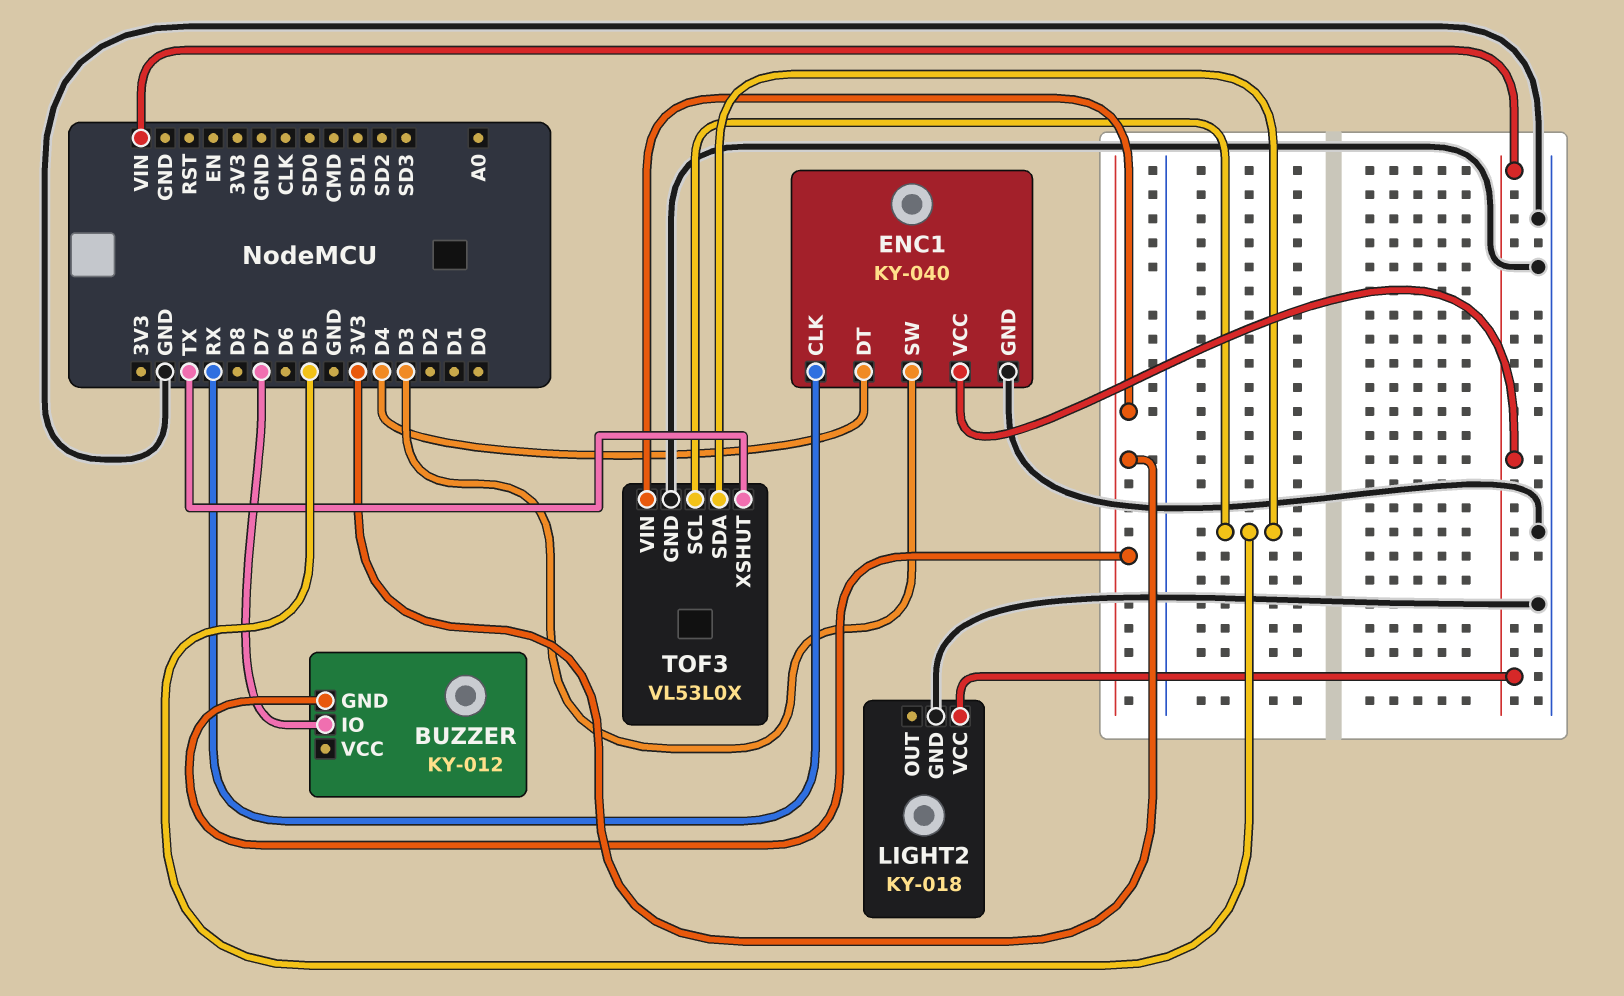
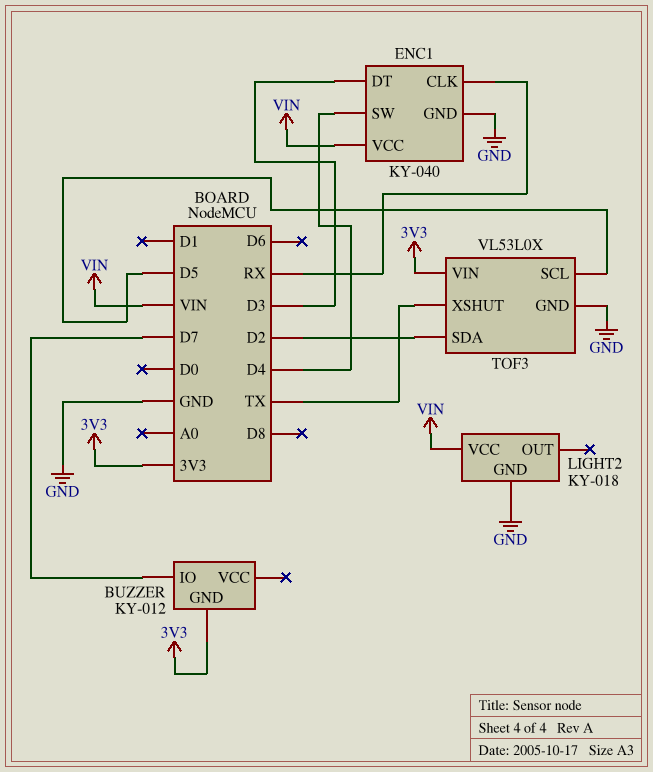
ENC1 pin DT: D4 -> D3
ENC1 pin SW: D3 -> D4
TOF3 pin SDA: D5 -> D2

